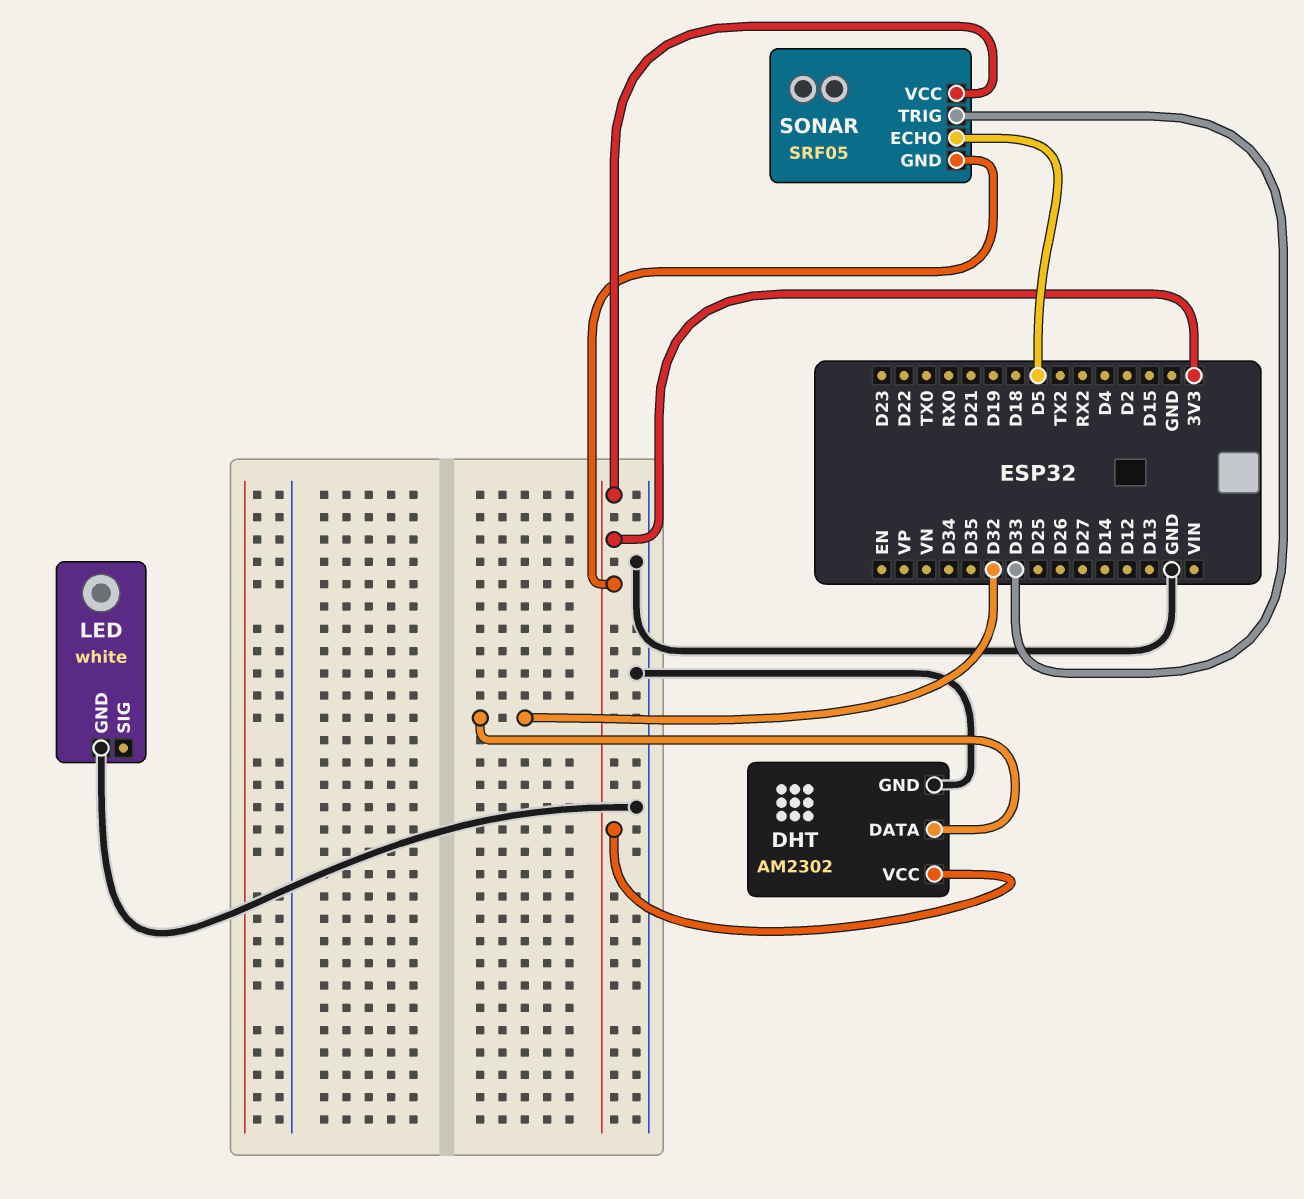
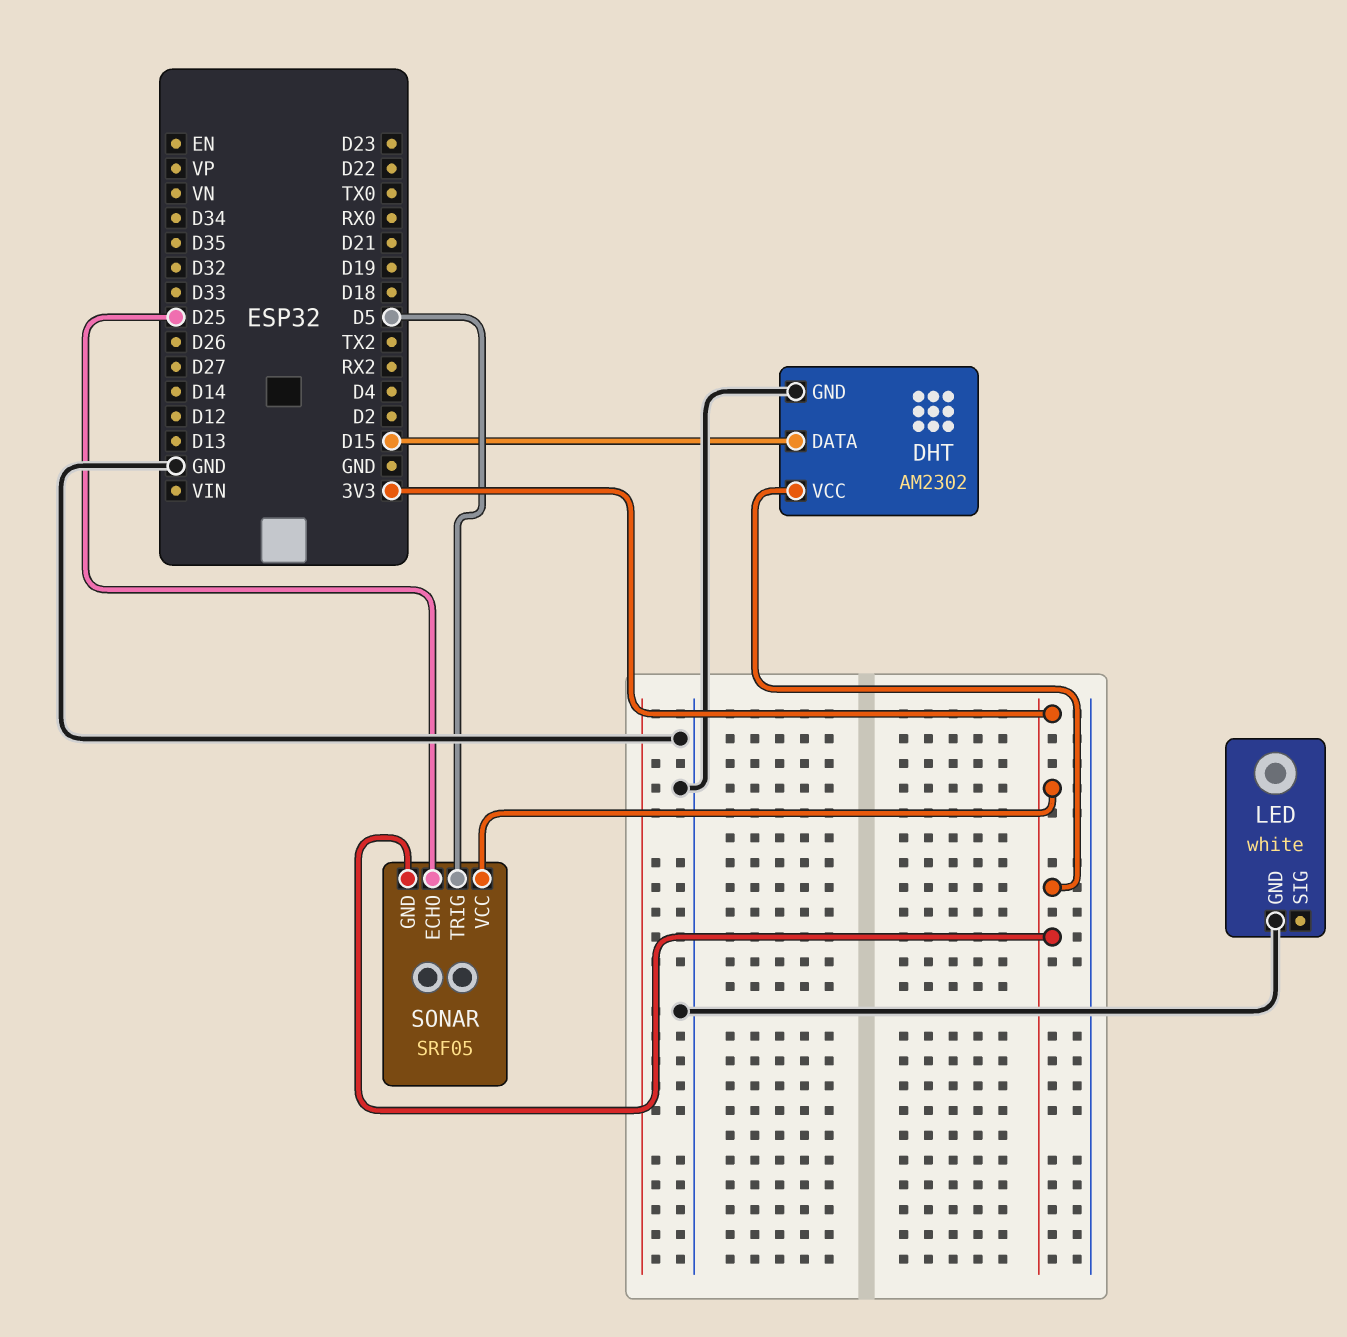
DHT pin DATA: D32 -> D15
SONAR pin ECHO: D5 -> D25
SONAR pin TRIG: D33 -> D5

